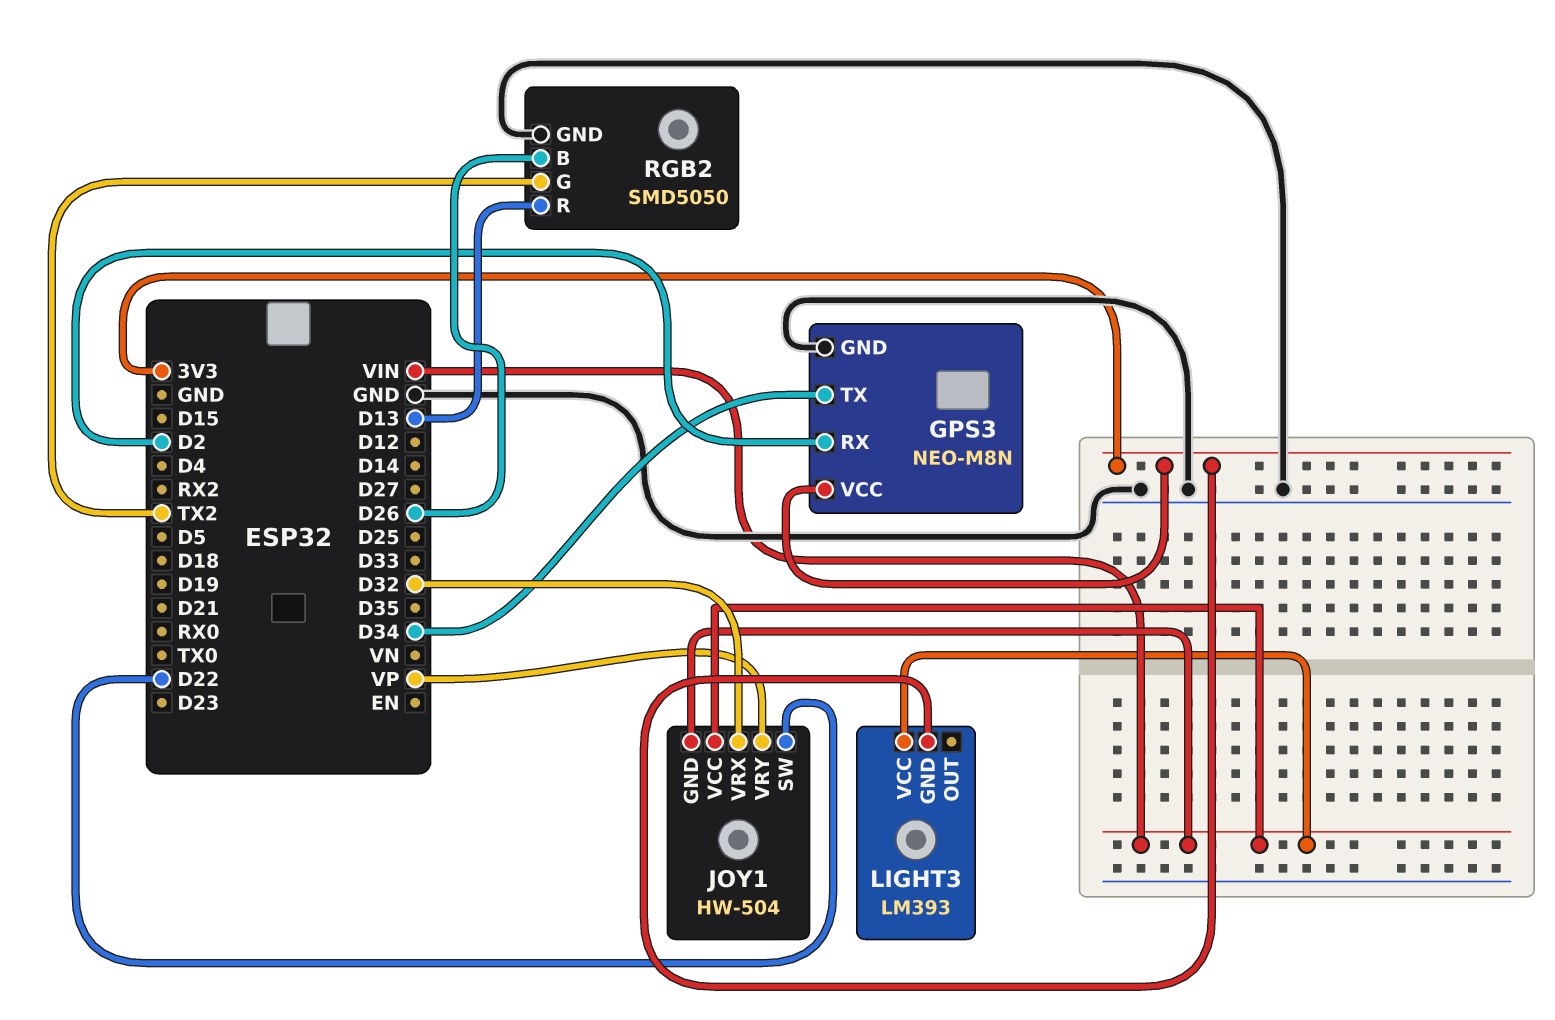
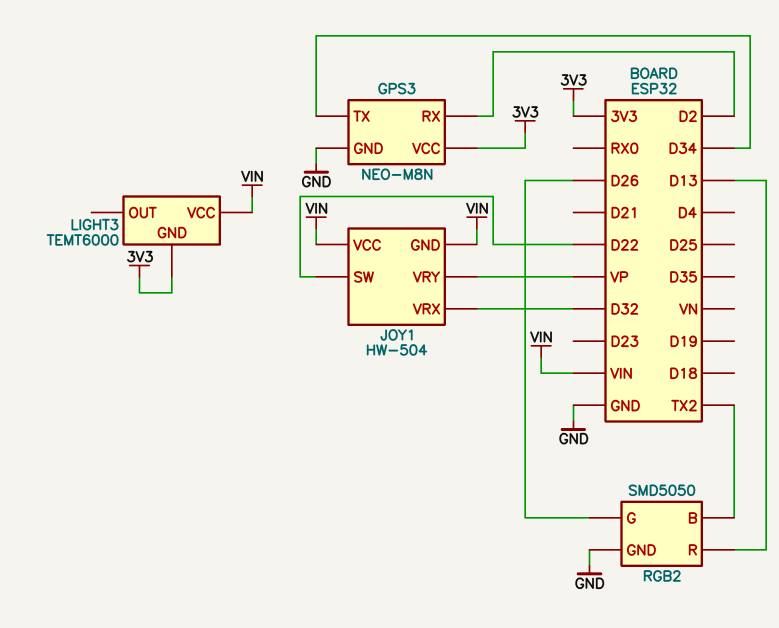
LIGHT3: LM393 -> TEMT6000
RGB2 pin B: D26 -> TX2
RGB2 pin G: TX2 -> D26

